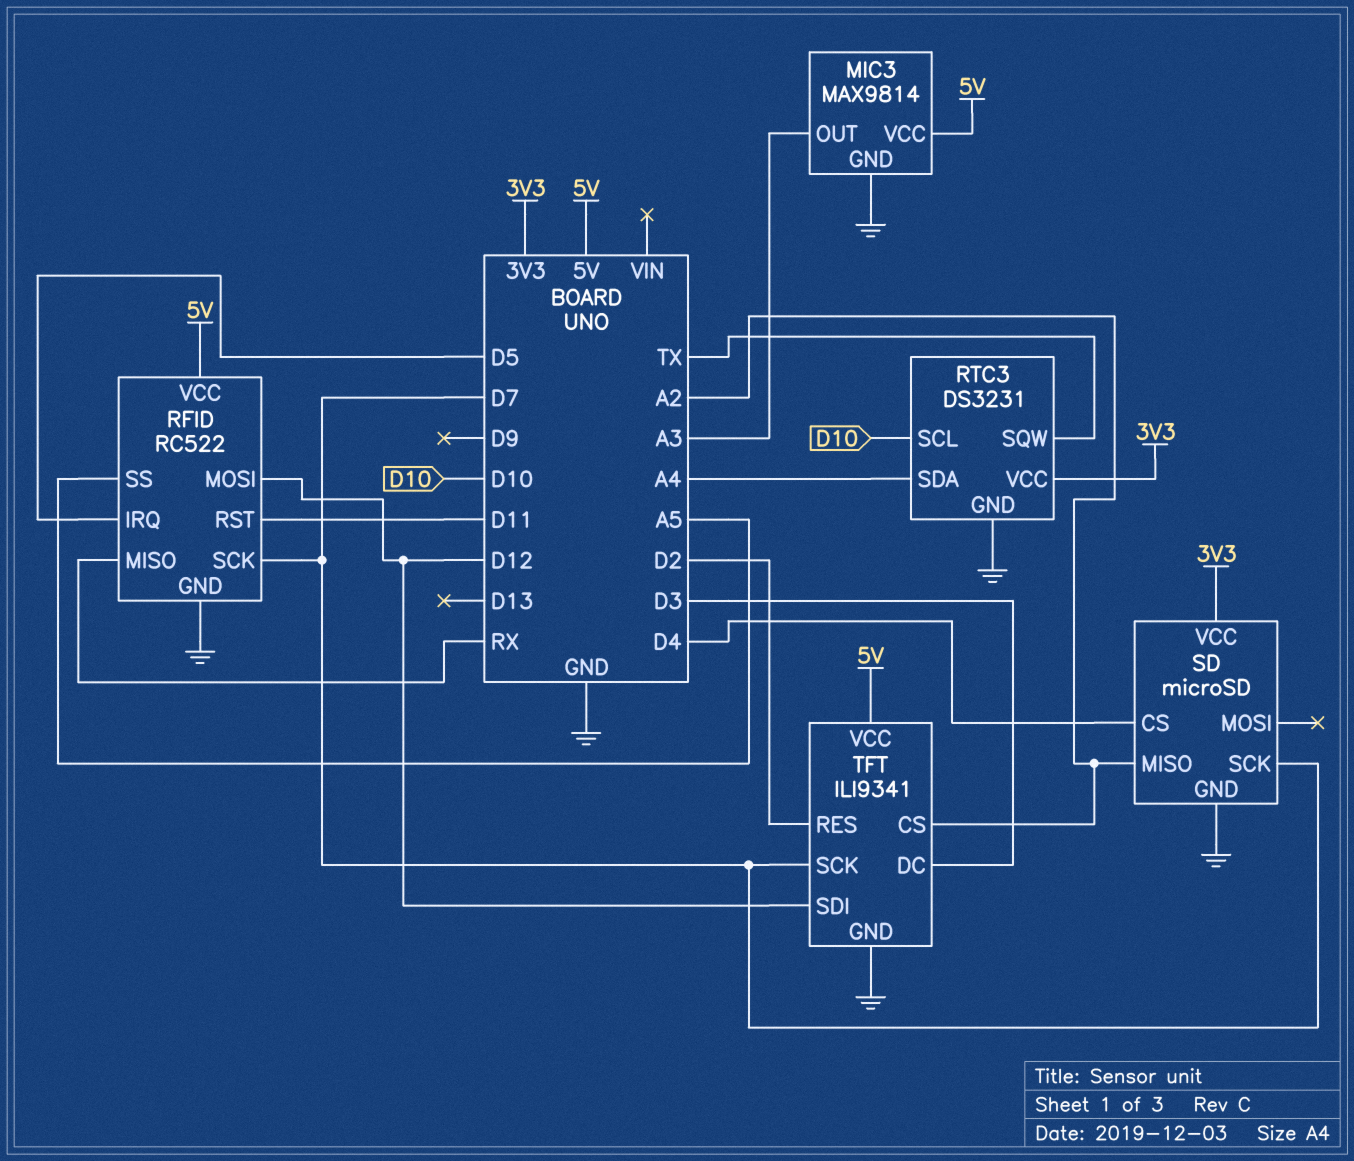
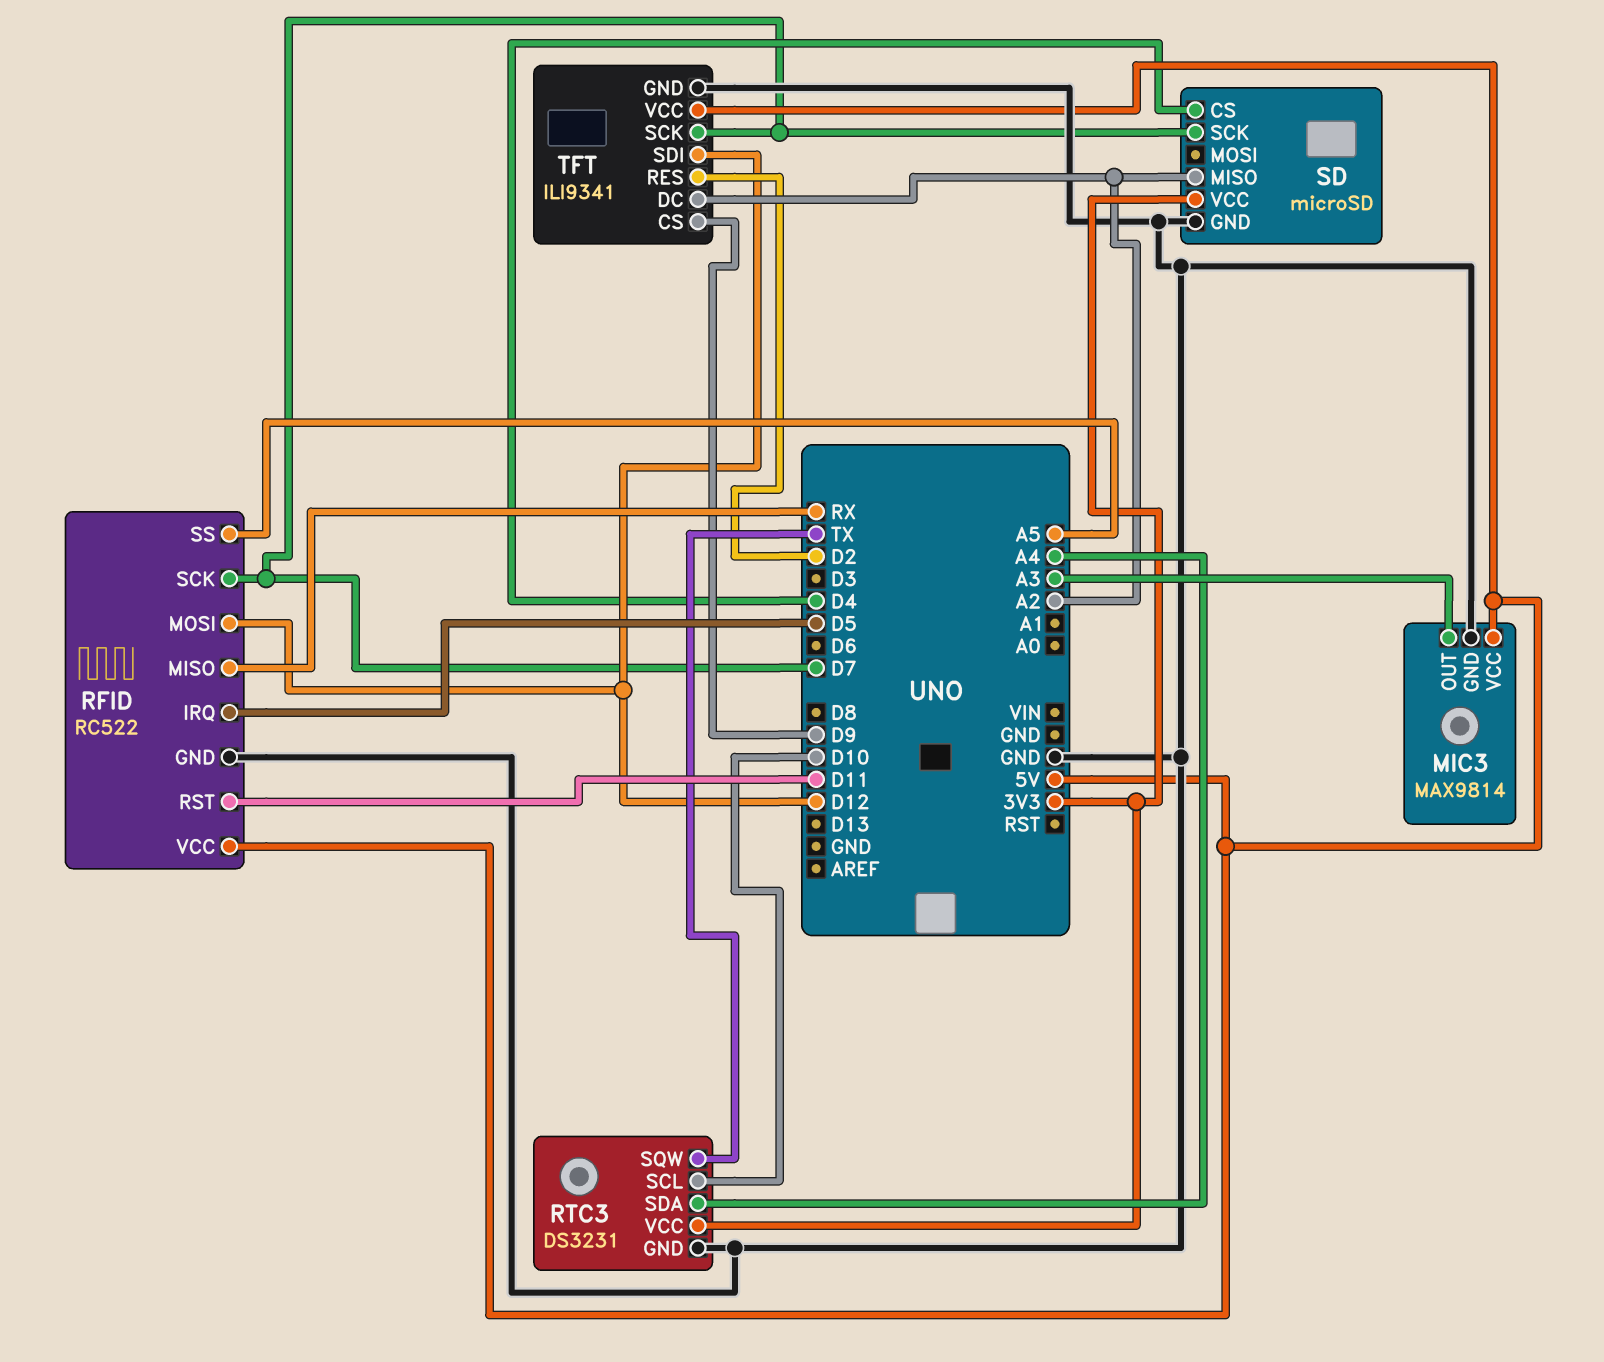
TFT pin CS: A2 -> D9
TFT pin DC: D3 -> A2

